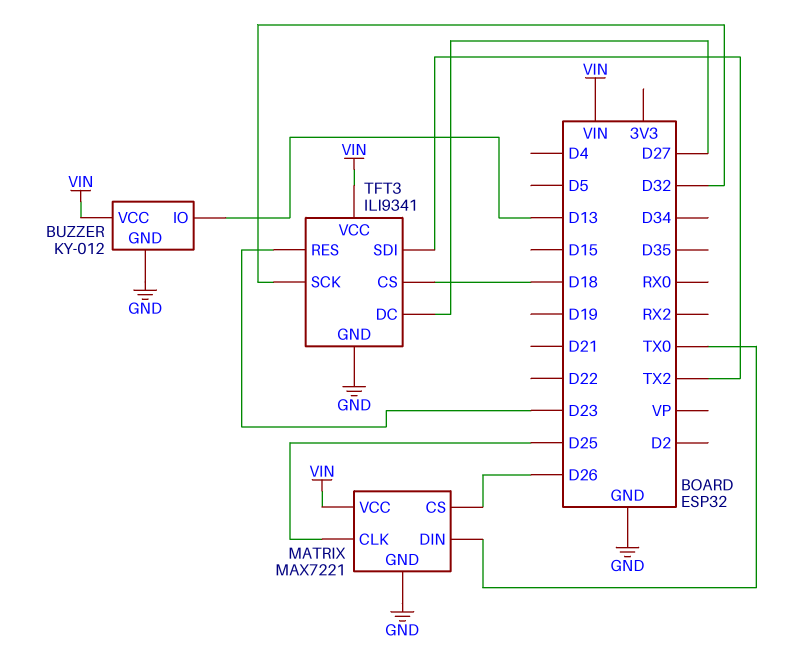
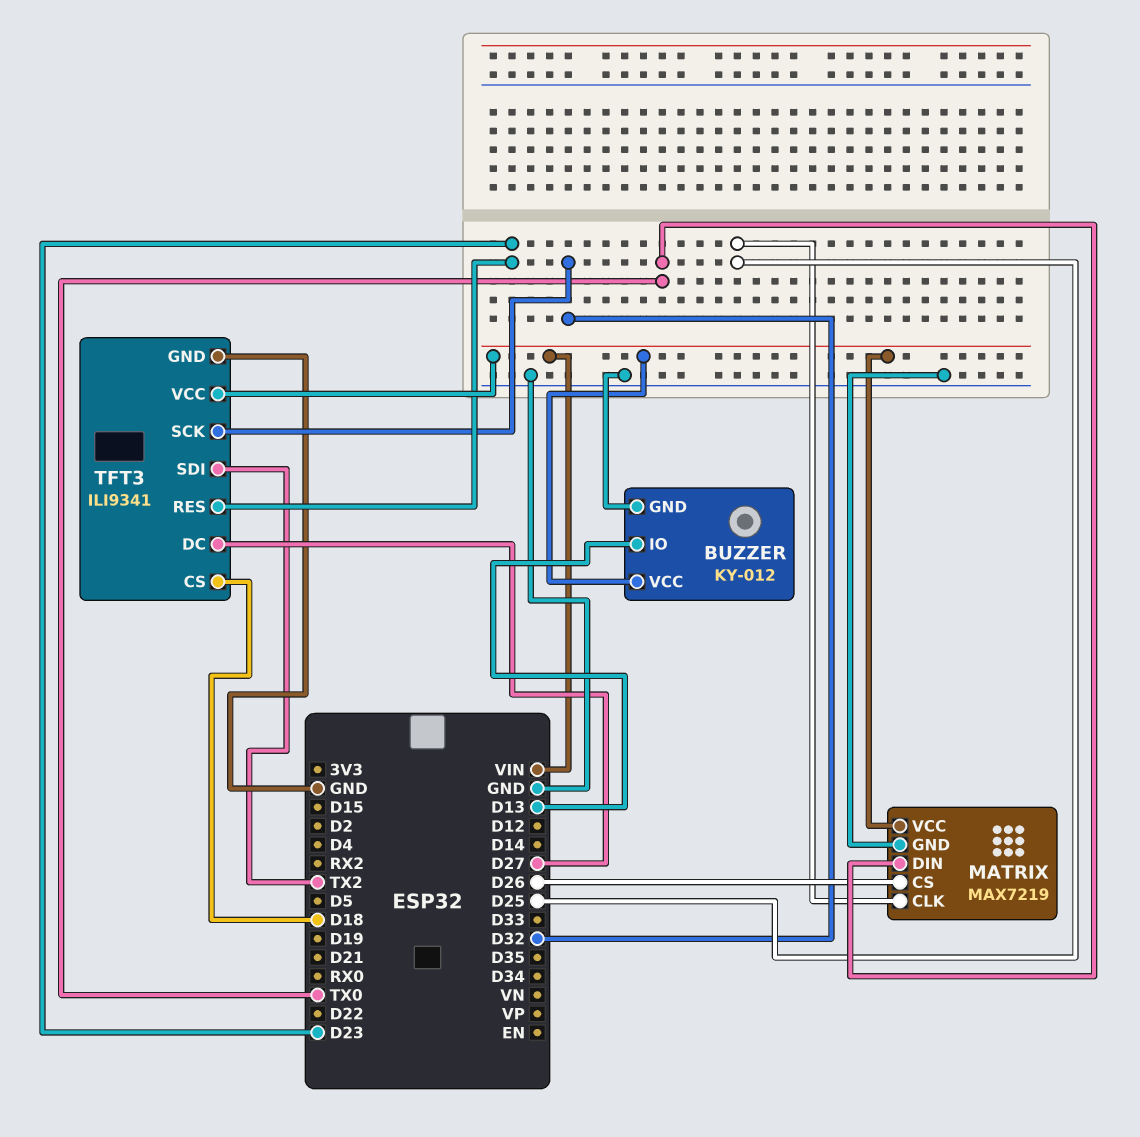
MATRIX: MAX7221 -> MAX7219

